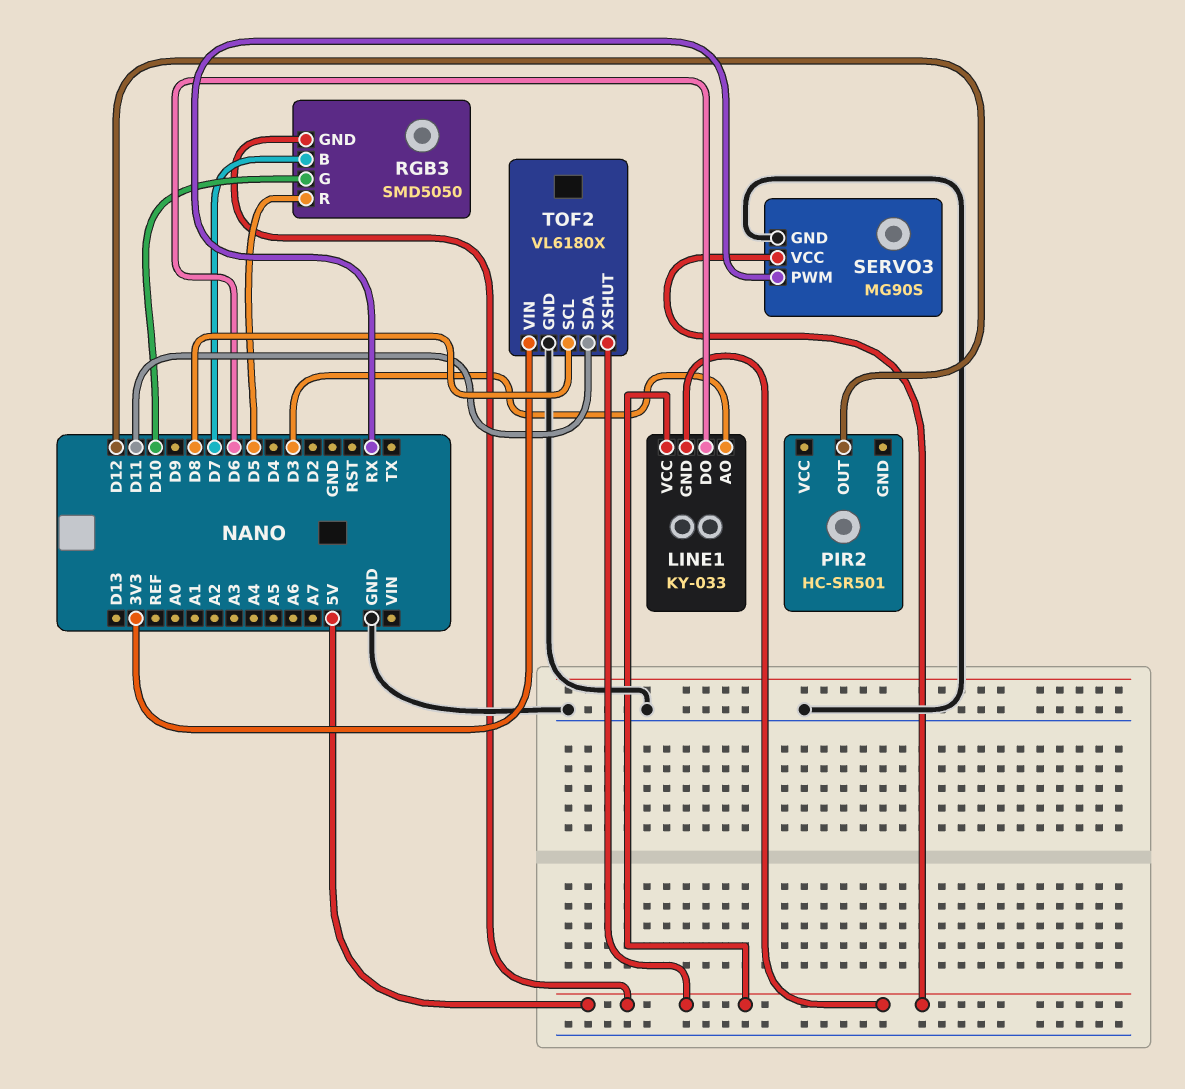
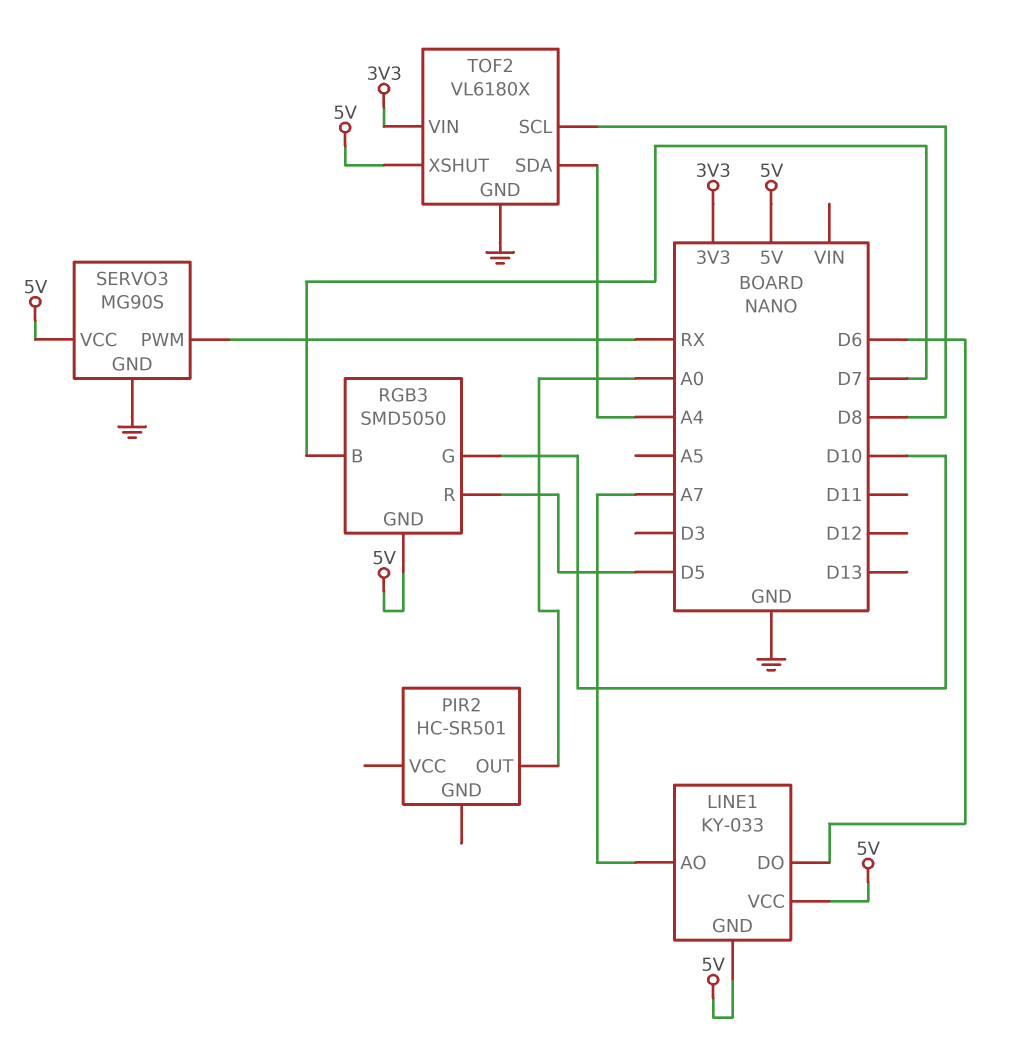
LINE1 pin AO: D3 -> A7
PIR2 pin OUT: D12 -> A0
TOF2 pin SDA: D11 -> A4

